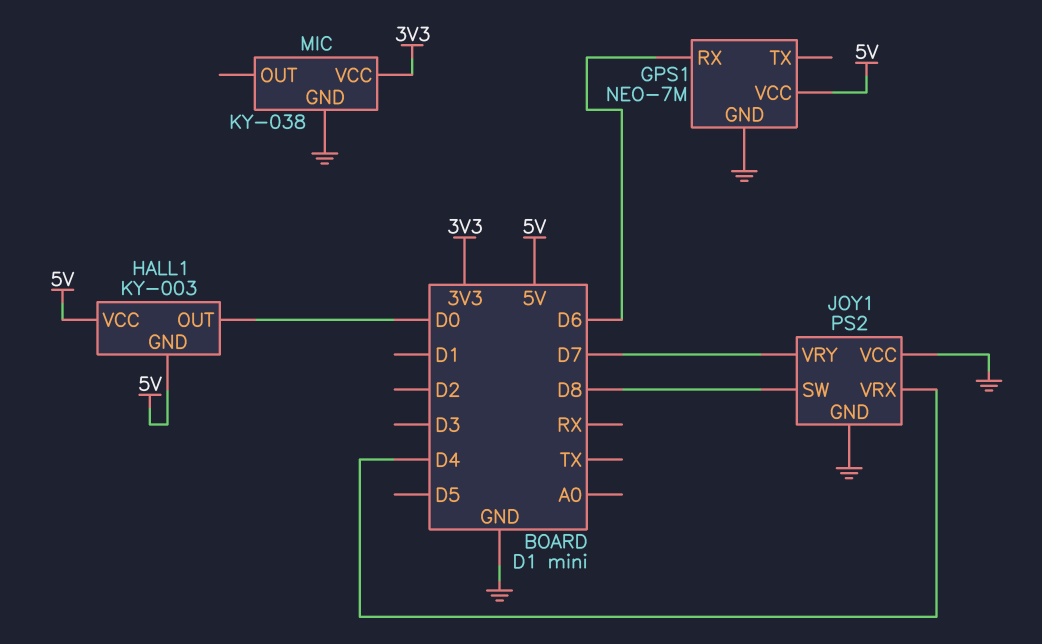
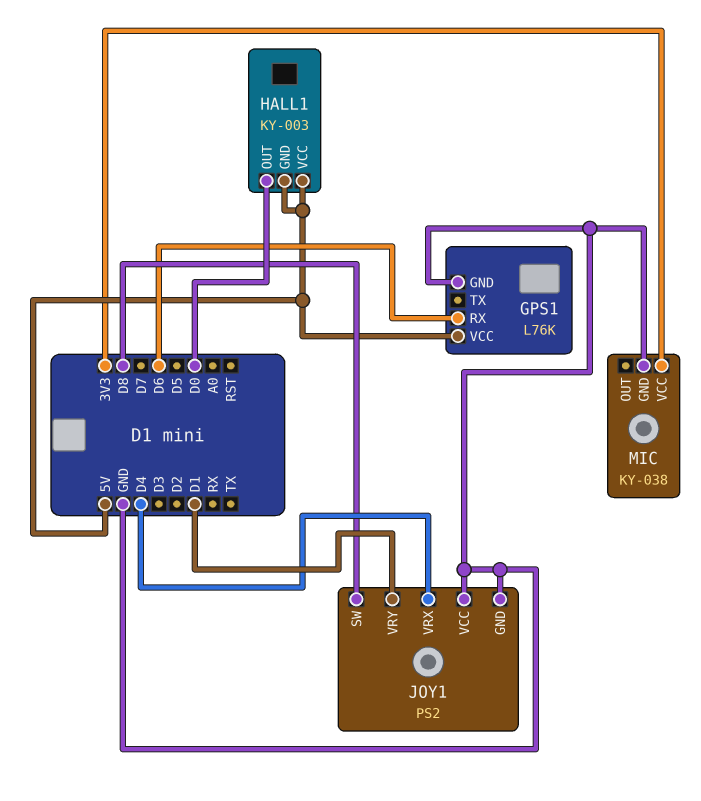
GPS1: NEO-7M -> L76K
JOY1 pin VRY: D7 -> D1

